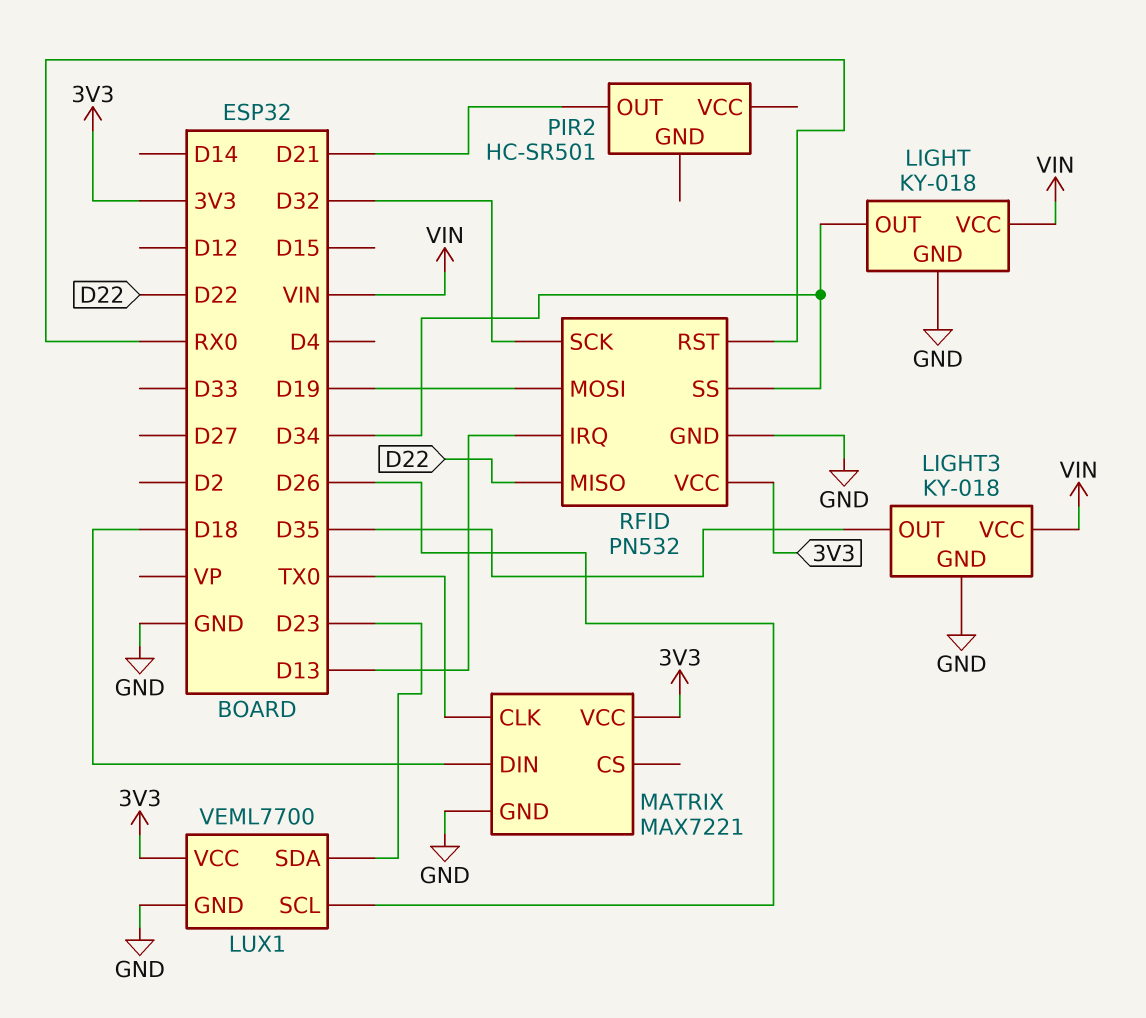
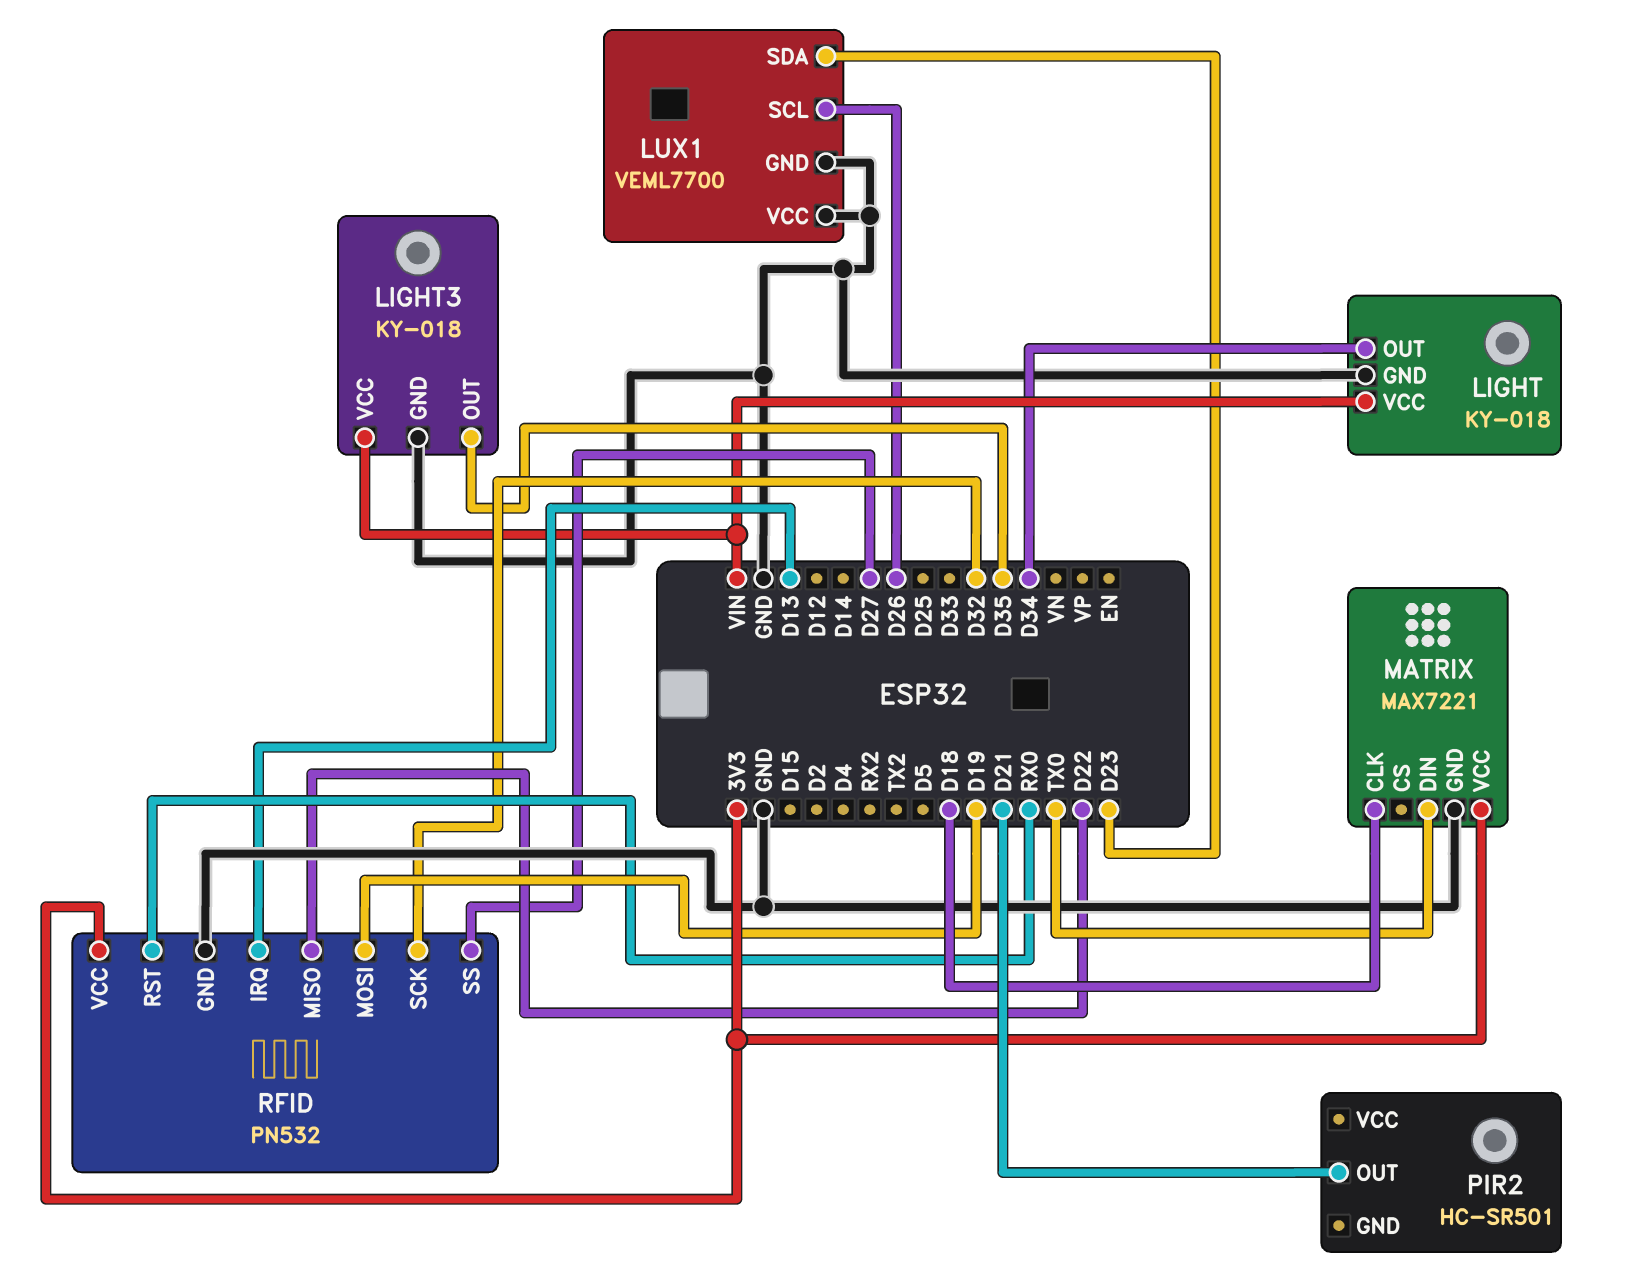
LUX1 pin VCC: 3V3 -> GND
MATRIX pin CLK: TX0 -> D18
MATRIX pin DIN: D18 -> TX0
RFID pin SS: D34 -> D27

